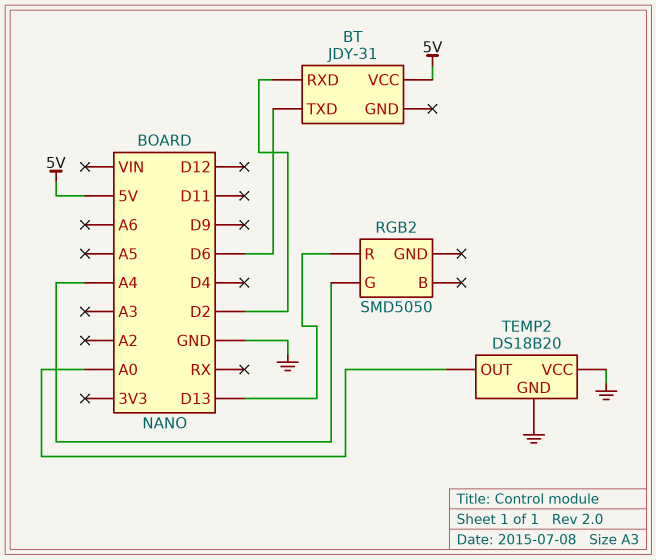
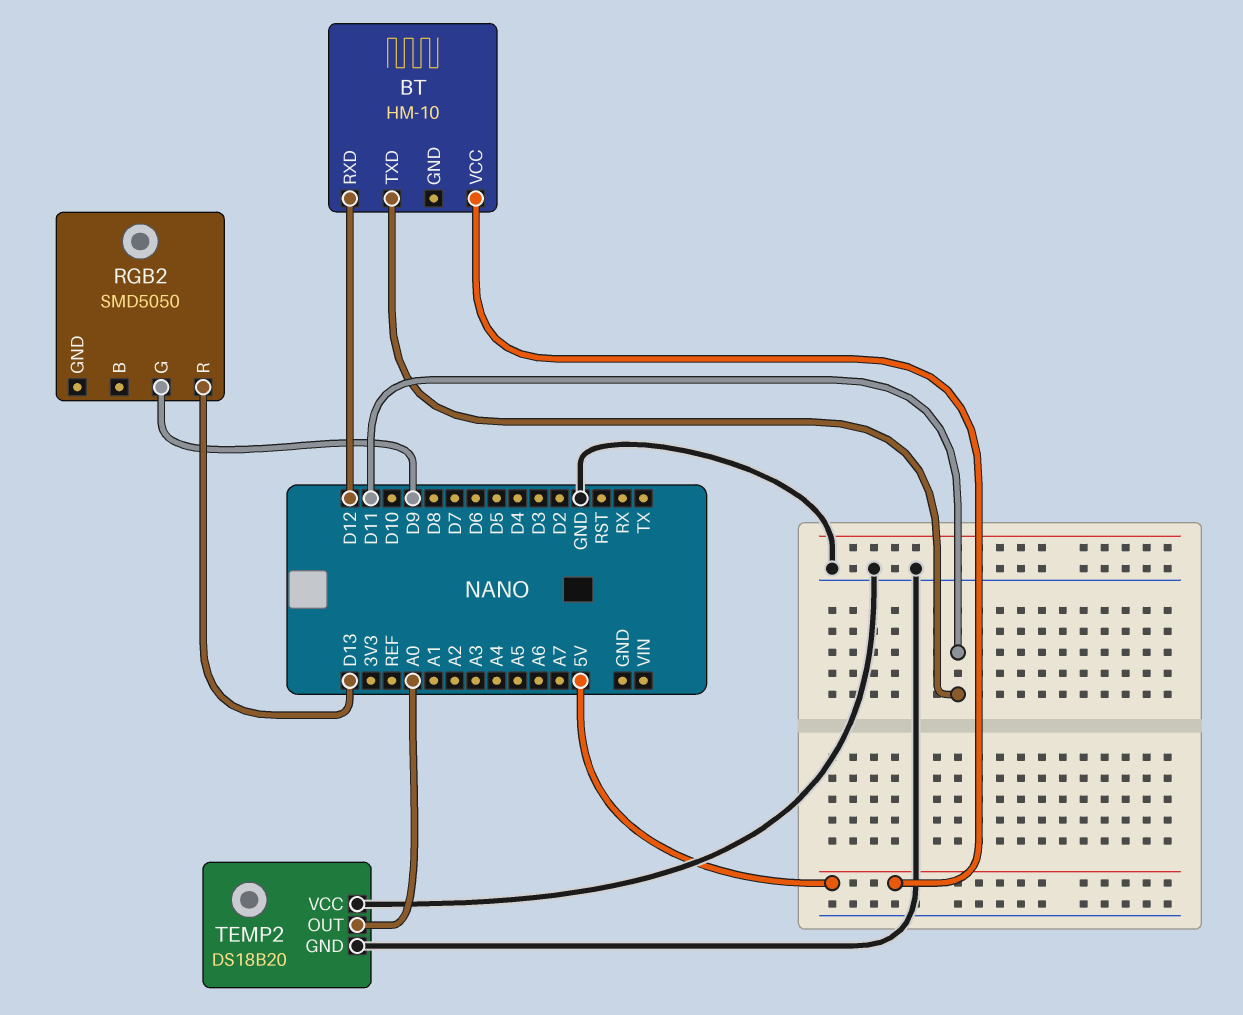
BT: JDY-31 -> HM-10
BT pin RXD: D2 -> D12
BT pin TXD: D6 -> D11
RGB2 pin G: A4 -> D9

